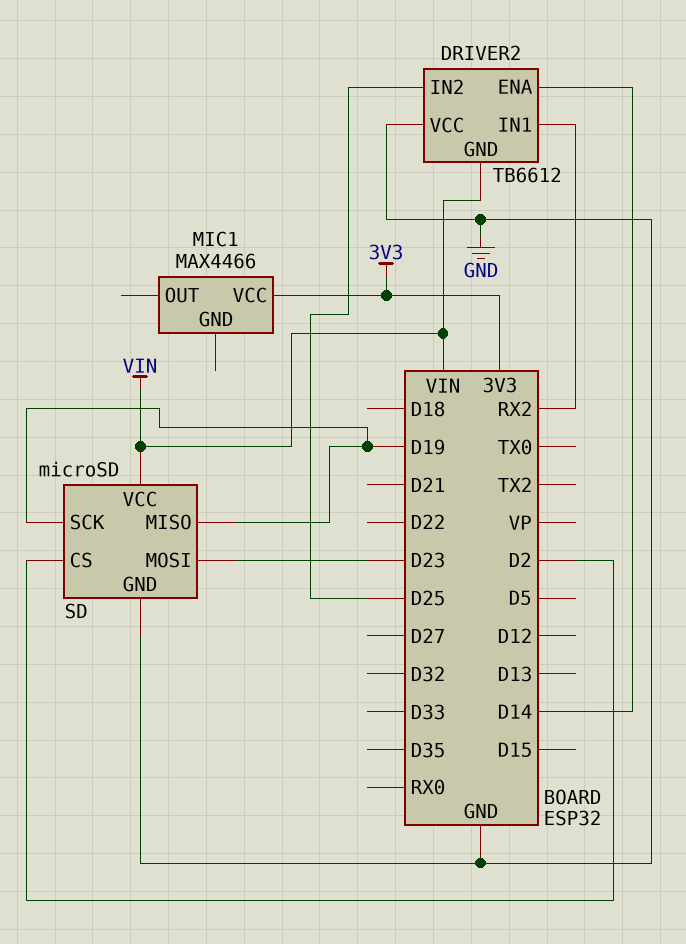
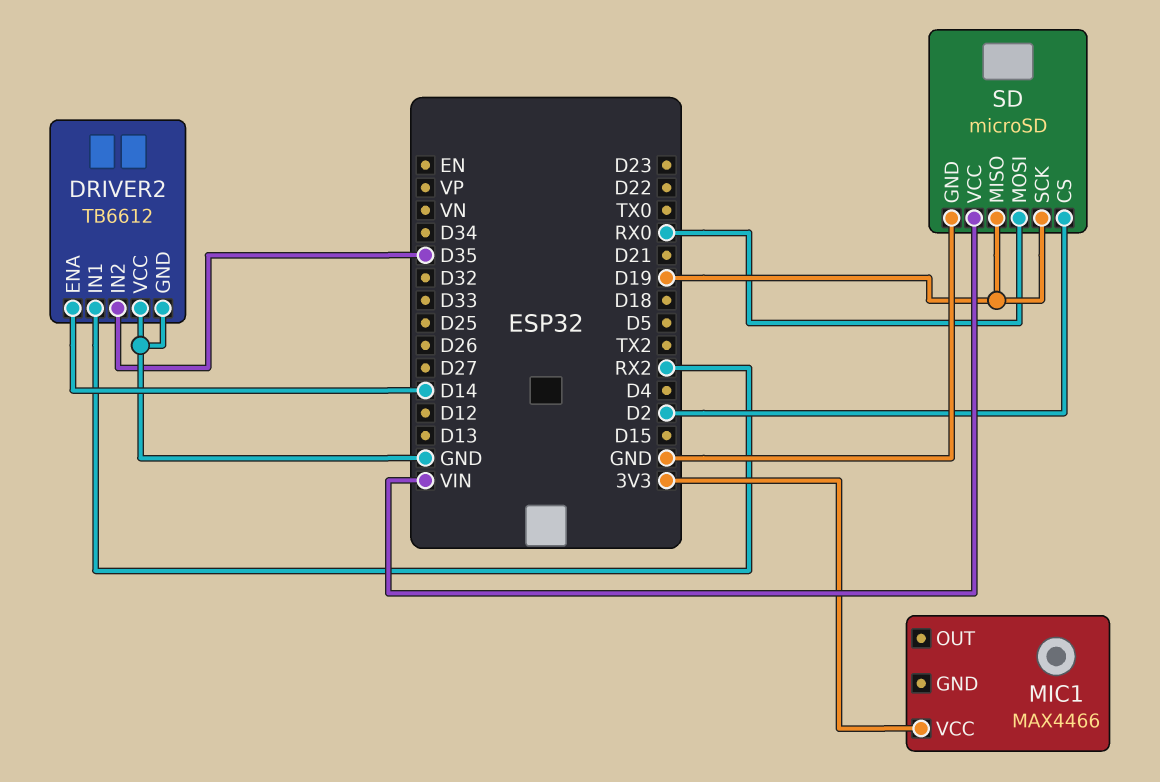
DRIVER2 pin GND: VIN -> GND
DRIVER2 pin IN2: D25 -> D35
SD pin MOSI: D23 -> RX0

